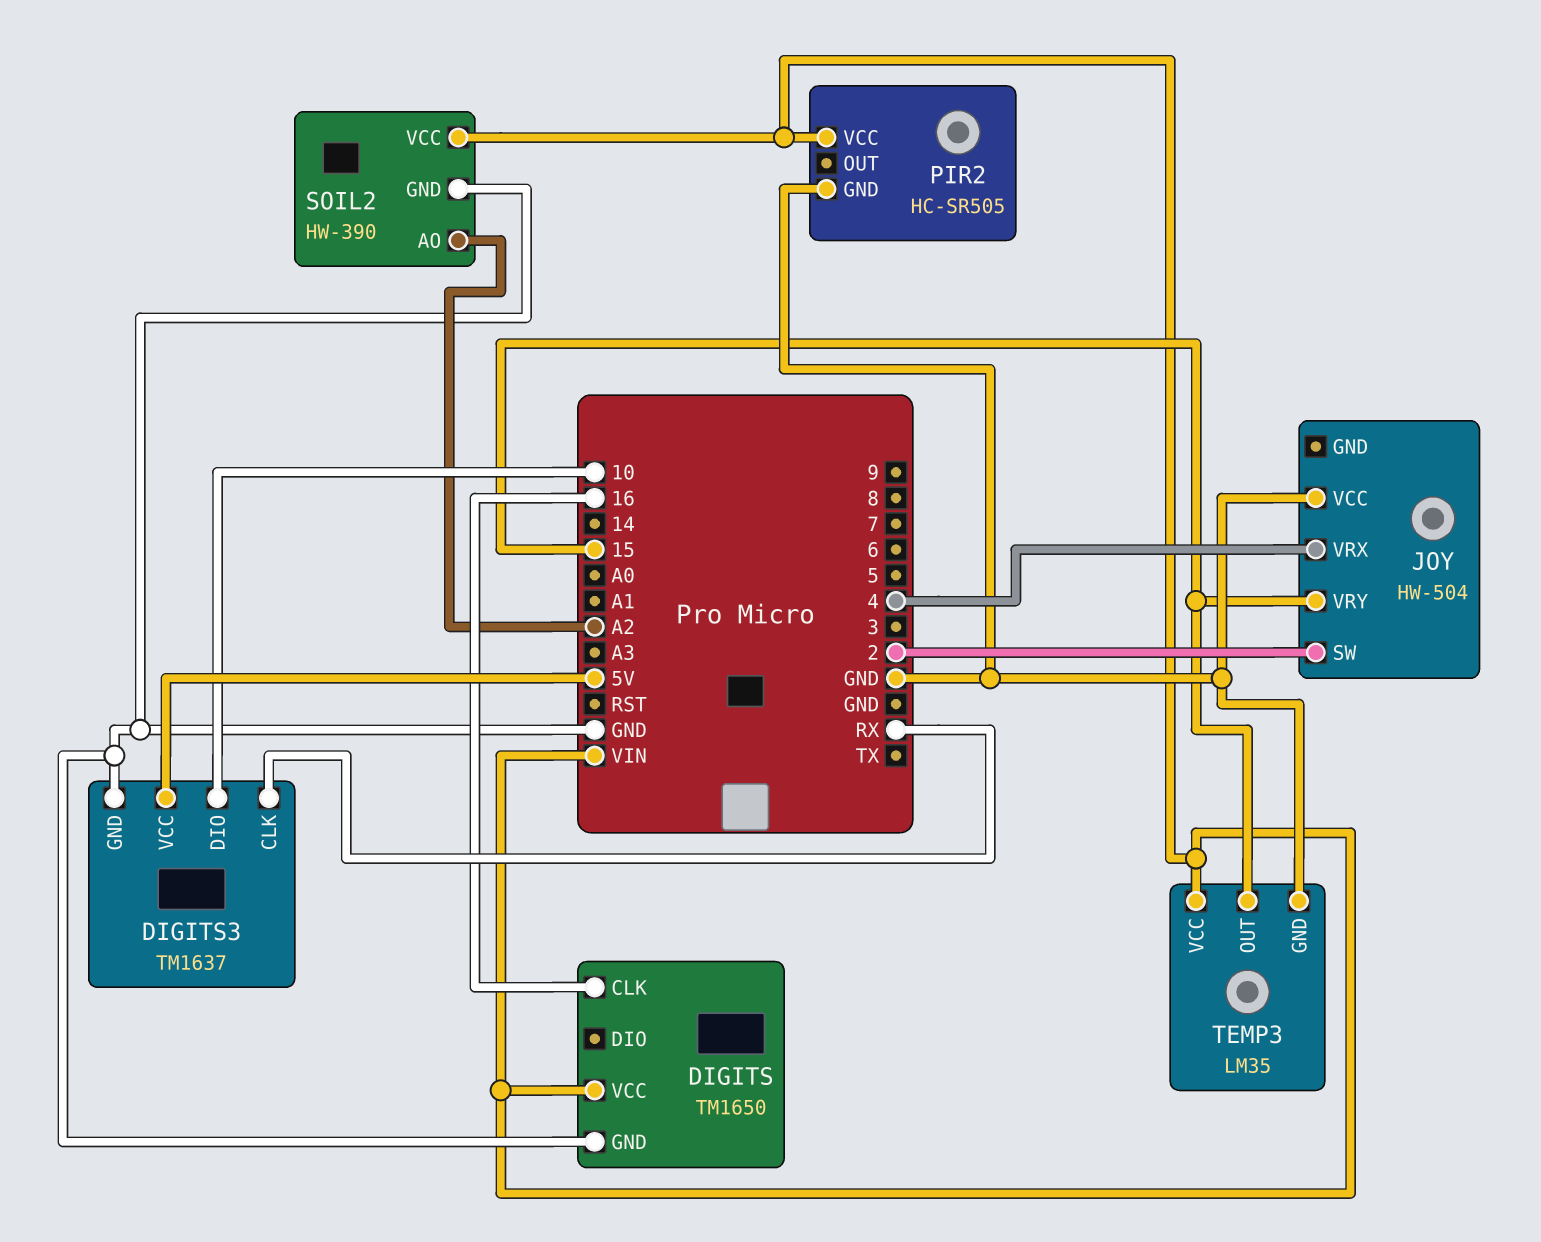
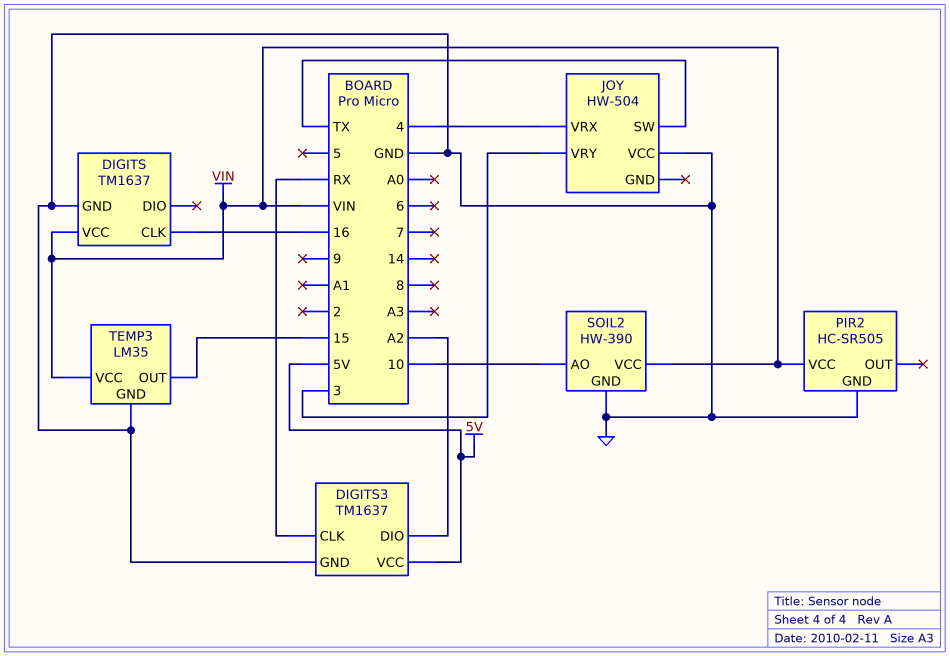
DIGITS: TM1650 -> TM1637
DIGITS3 pin DIO: 10 -> A2
JOY pin SW: 2 -> TX
JOY pin VRY: 15 -> 3
SOIL2 pin AO: A2 -> 10

